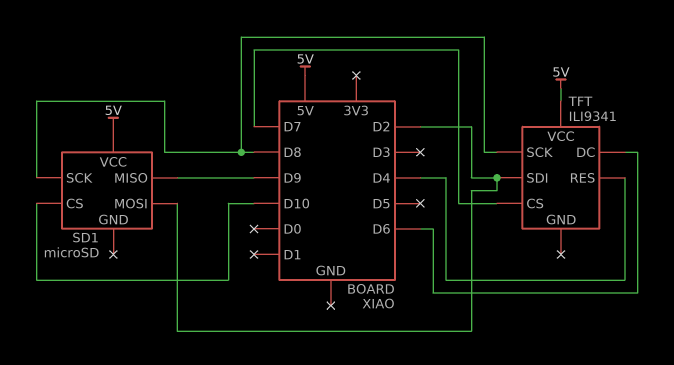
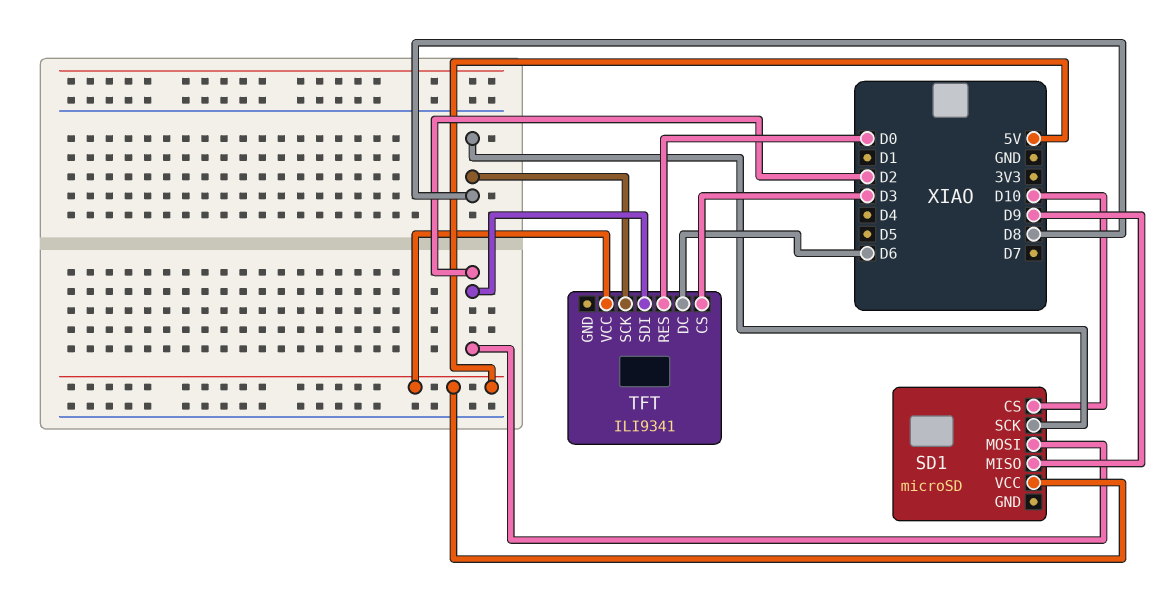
TFT pin CS: D7 -> D3
TFT pin RES: D4 -> D0

